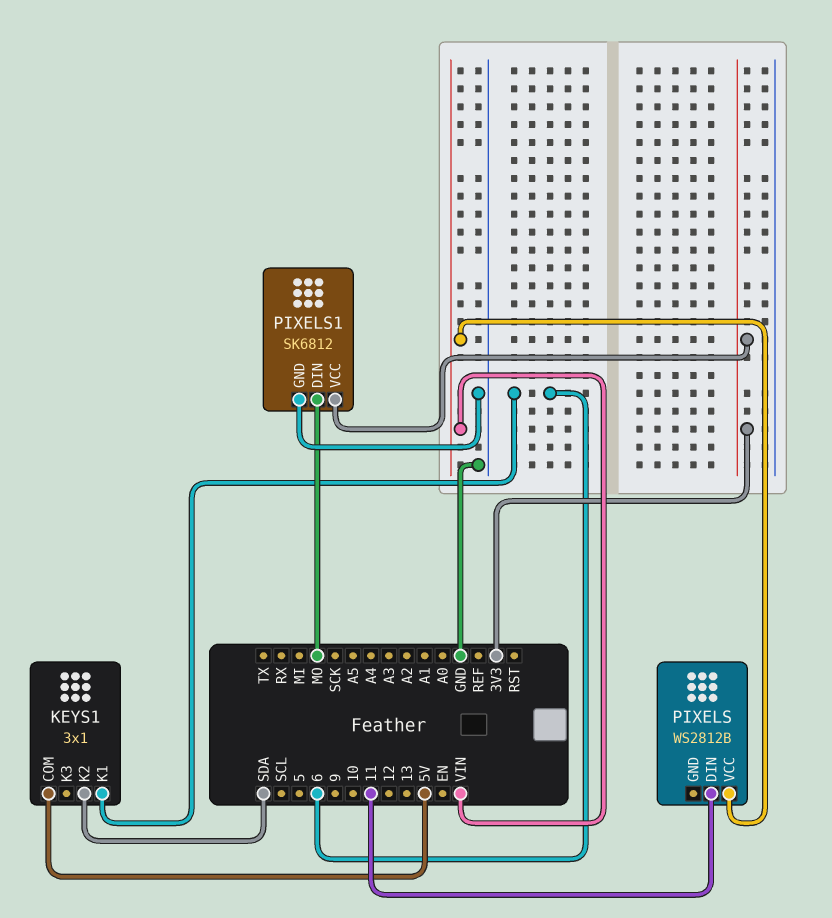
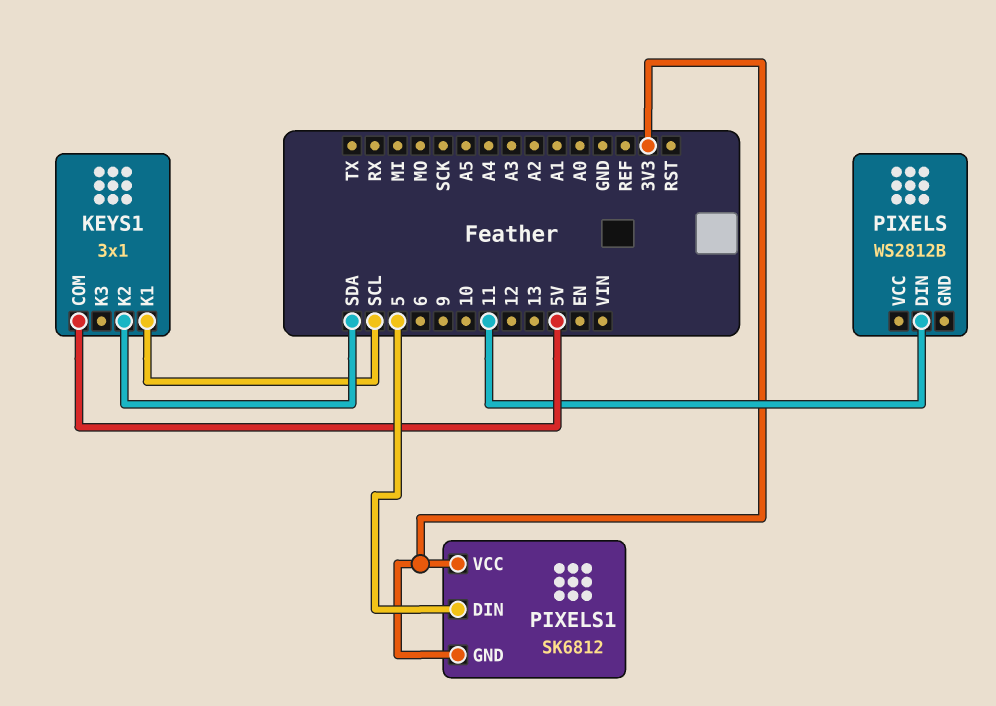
KEYS1 pin K1: 6 -> SCL
PIXELS pin VCC: VIN -> none
PIXELS1 pin DIN: MO -> 5
PIXELS1 pin GND: GND -> 3V3

